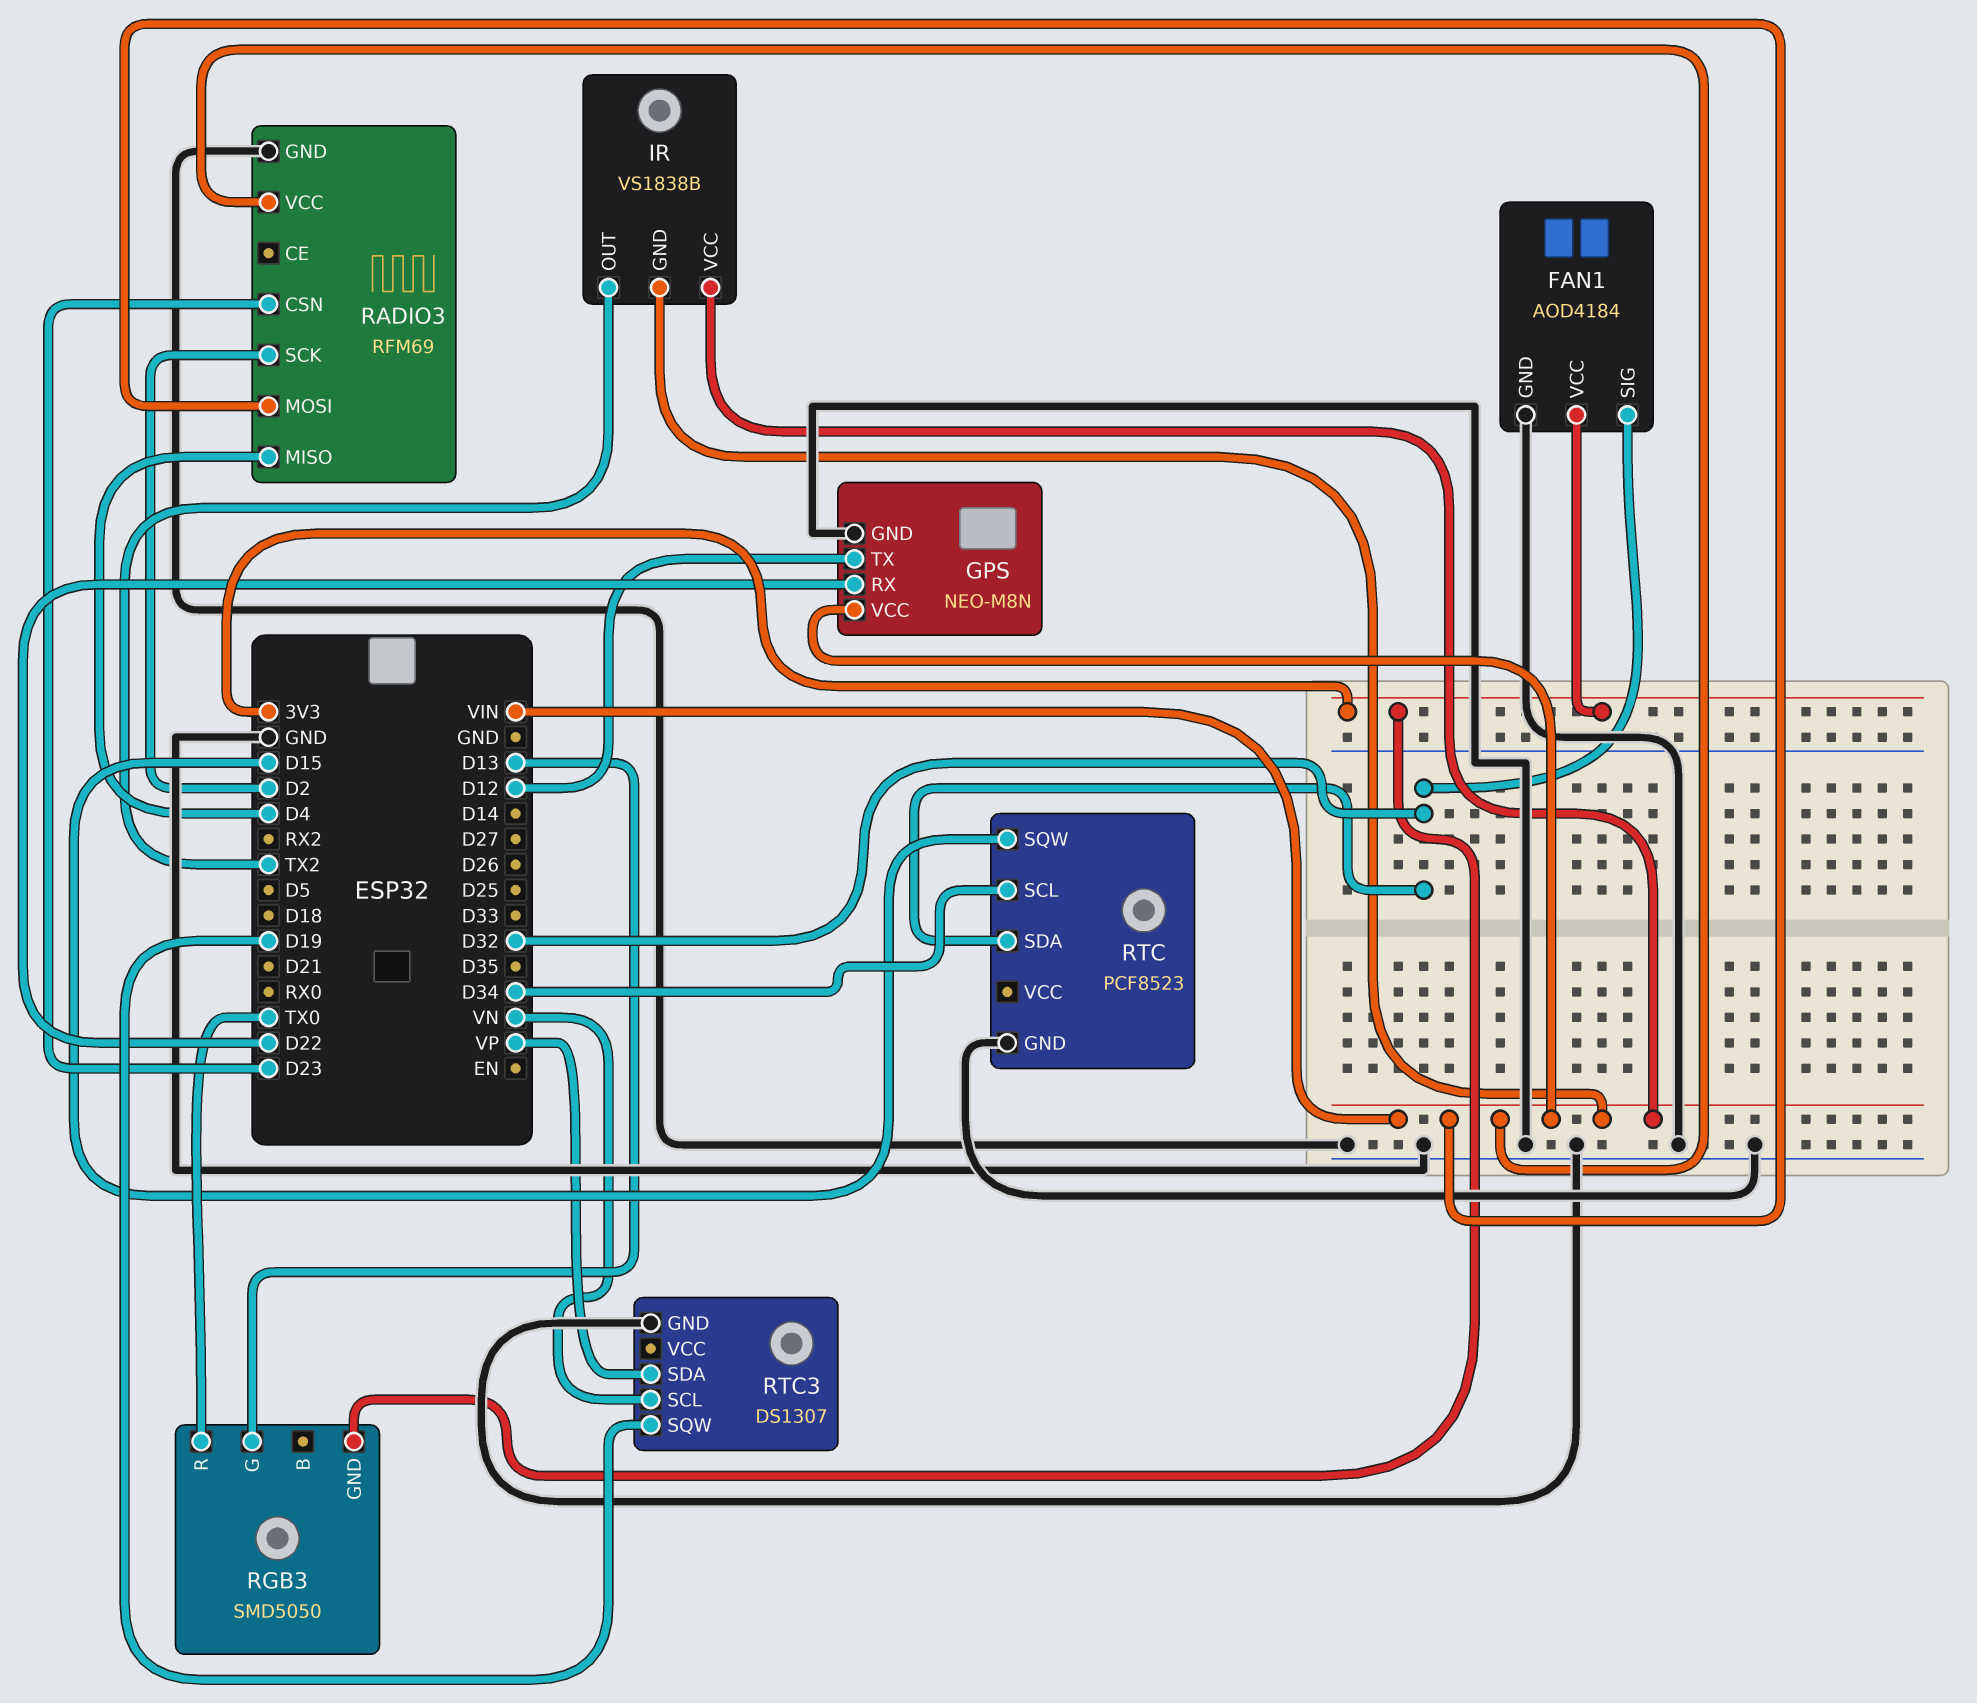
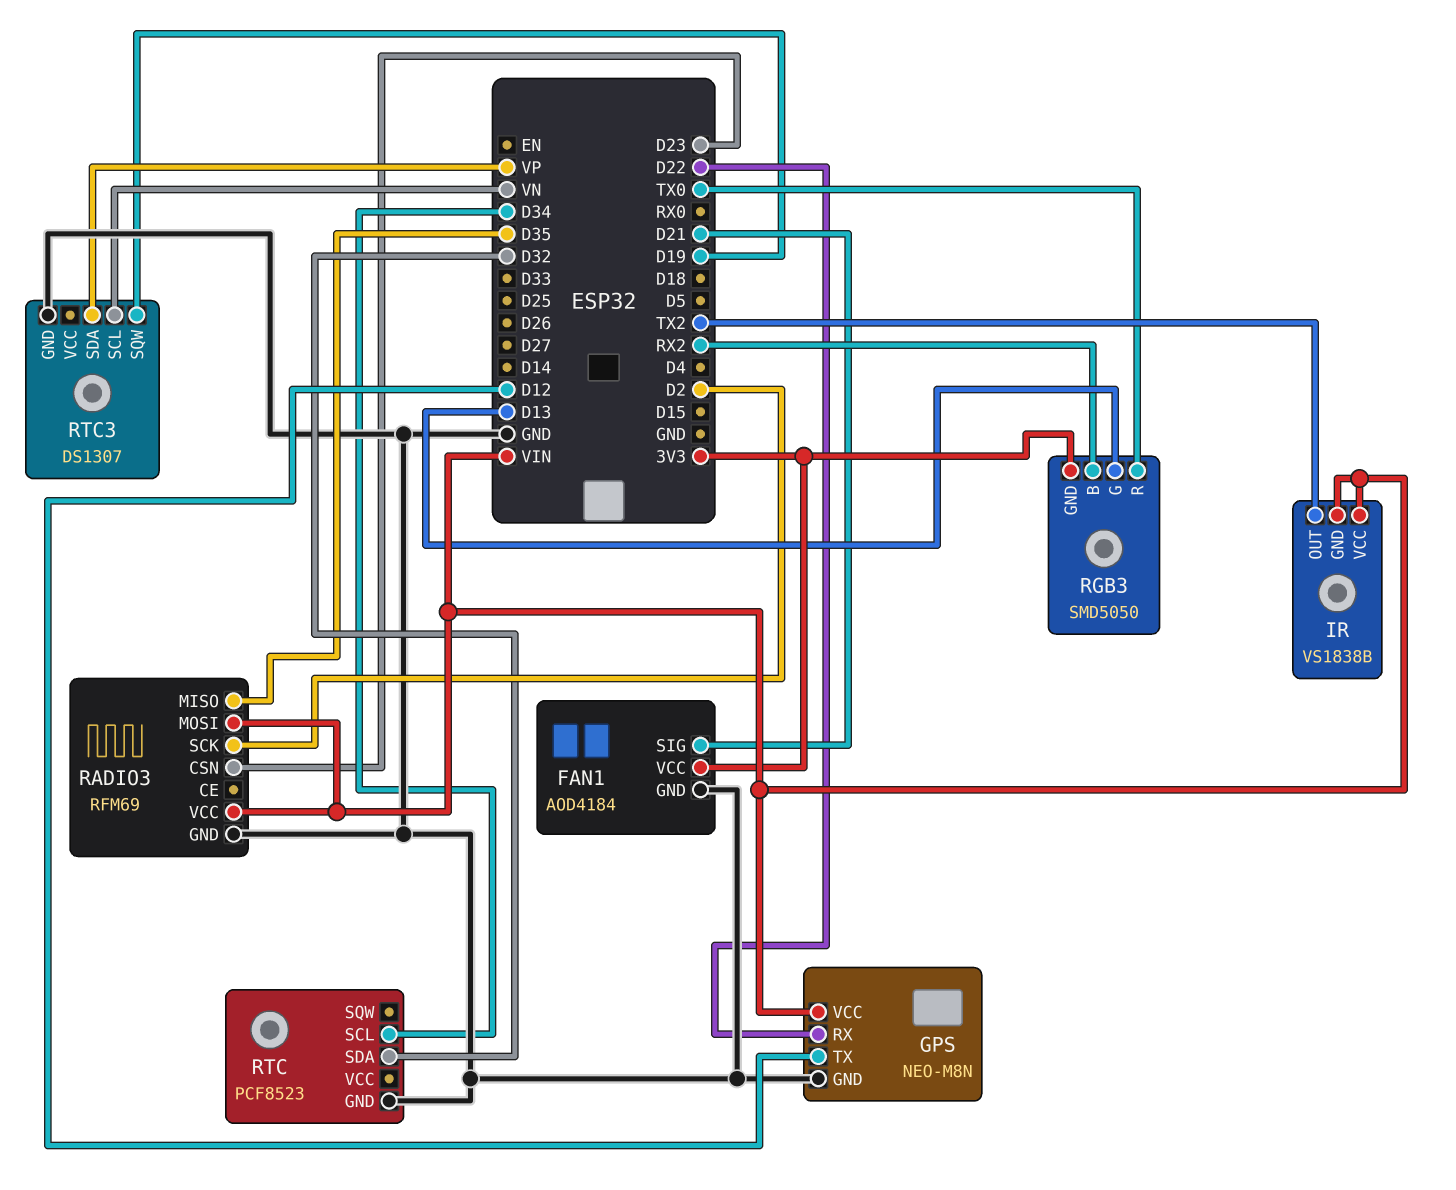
FAN1 pin SIG: D32 -> D21
RADIO3 pin MISO: D4 -> D35
RGB3 pin B: none -> RX2
RTC pin SQW: D15 -> none

